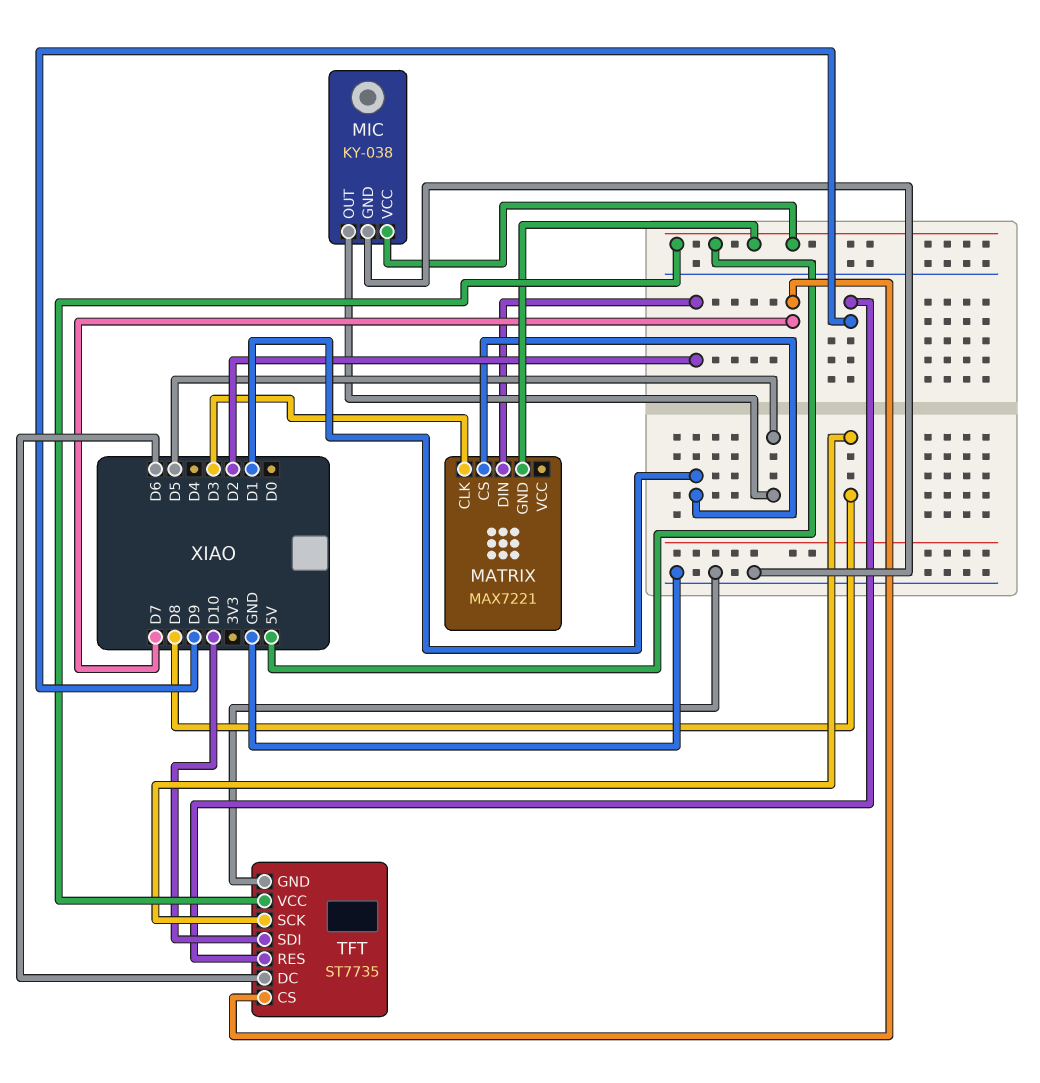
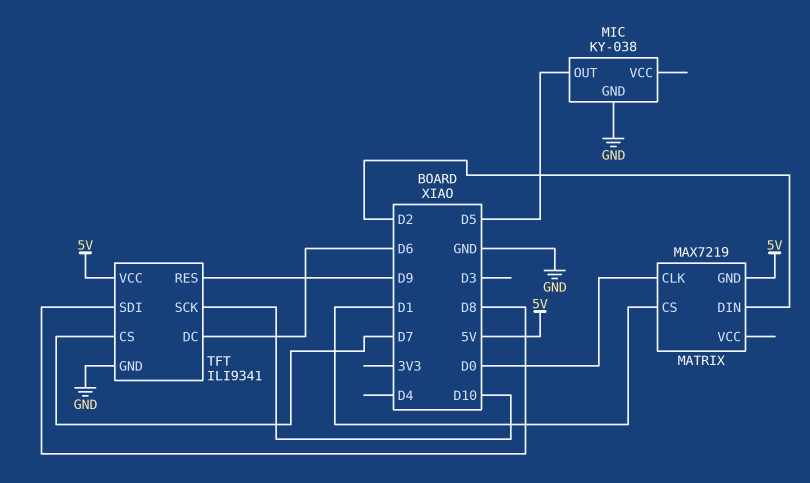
MATRIX: MAX7221 -> MAX7219
MATRIX pin CLK: D3 -> D0
MIC pin VCC: 5V -> none
TFT: ST7735 -> ILI9341
TFT pin SCK: D8 -> D10
TFT pin SDI: D10 -> D8

